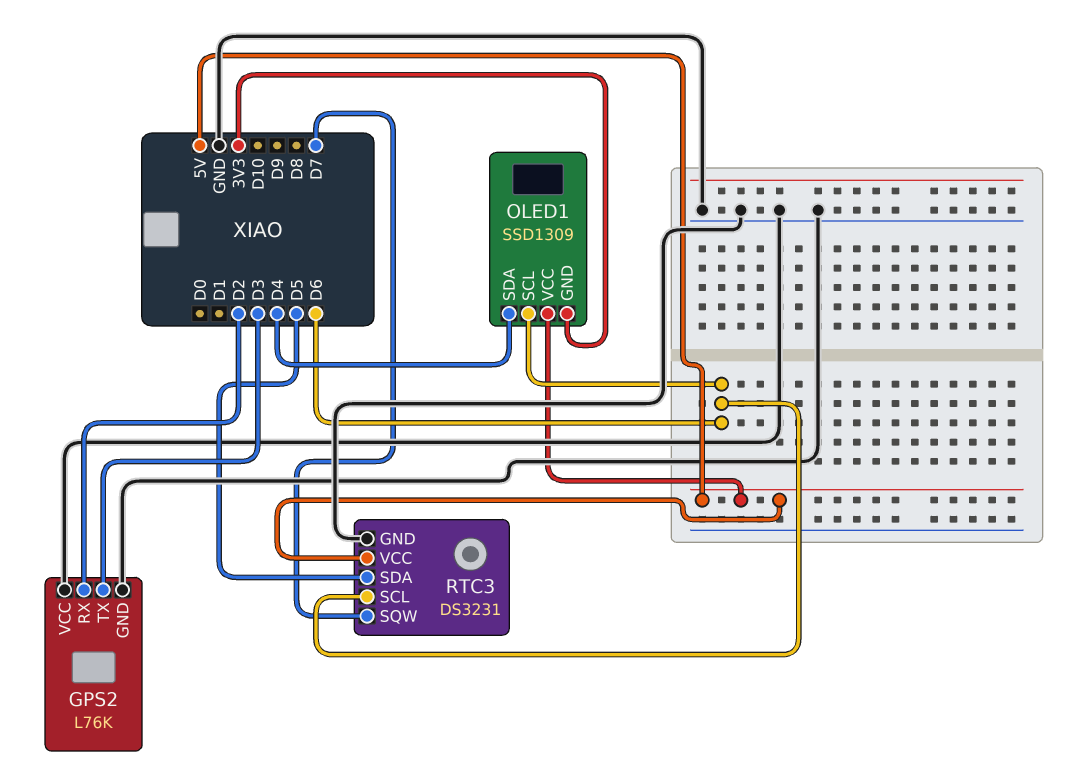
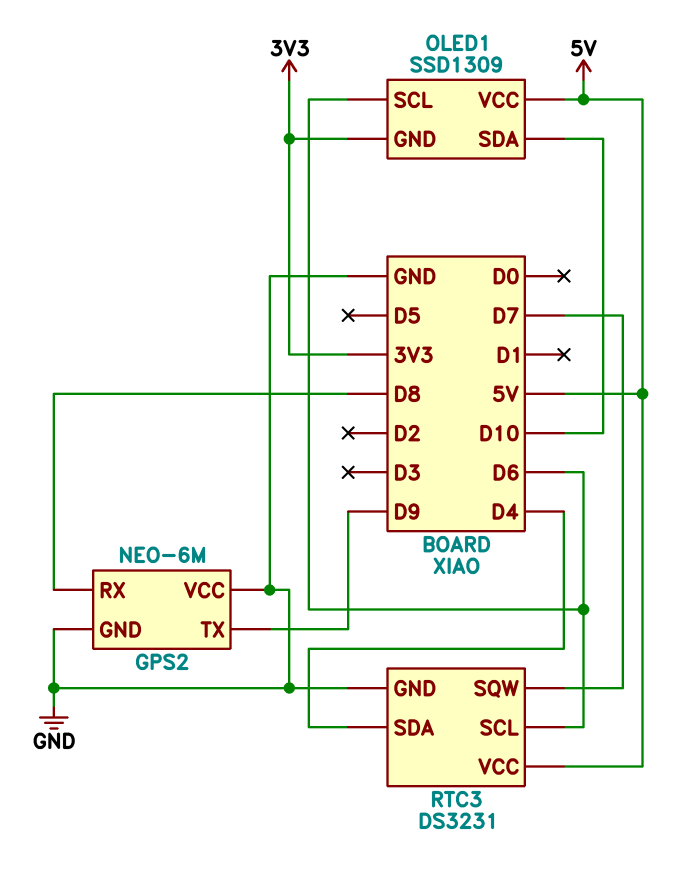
GPS2: L76K -> NEO-6M
GPS2 pin RX: D2 -> D8
GPS2 pin TX: D3 -> D9
OLED1 pin SDA: D4 -> D10
RTC3 pin SDA: D5 -> D4

